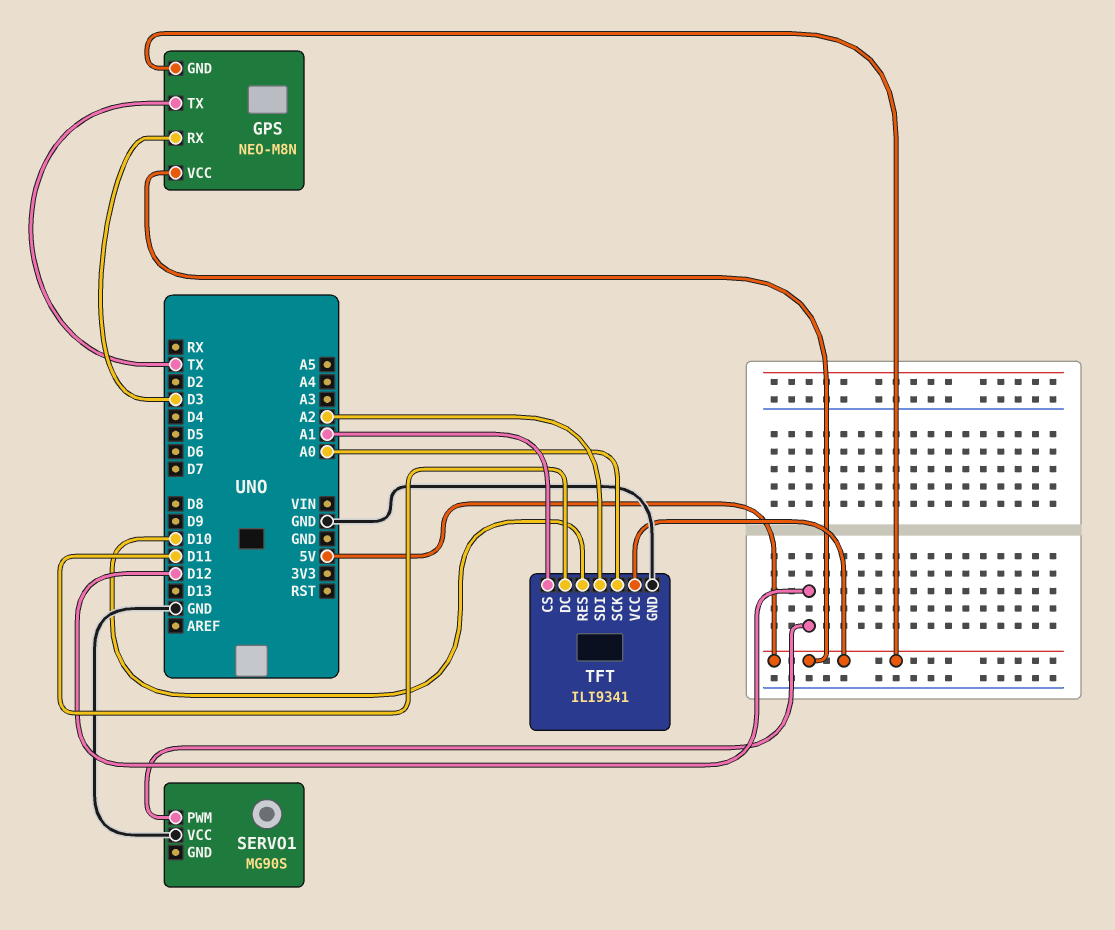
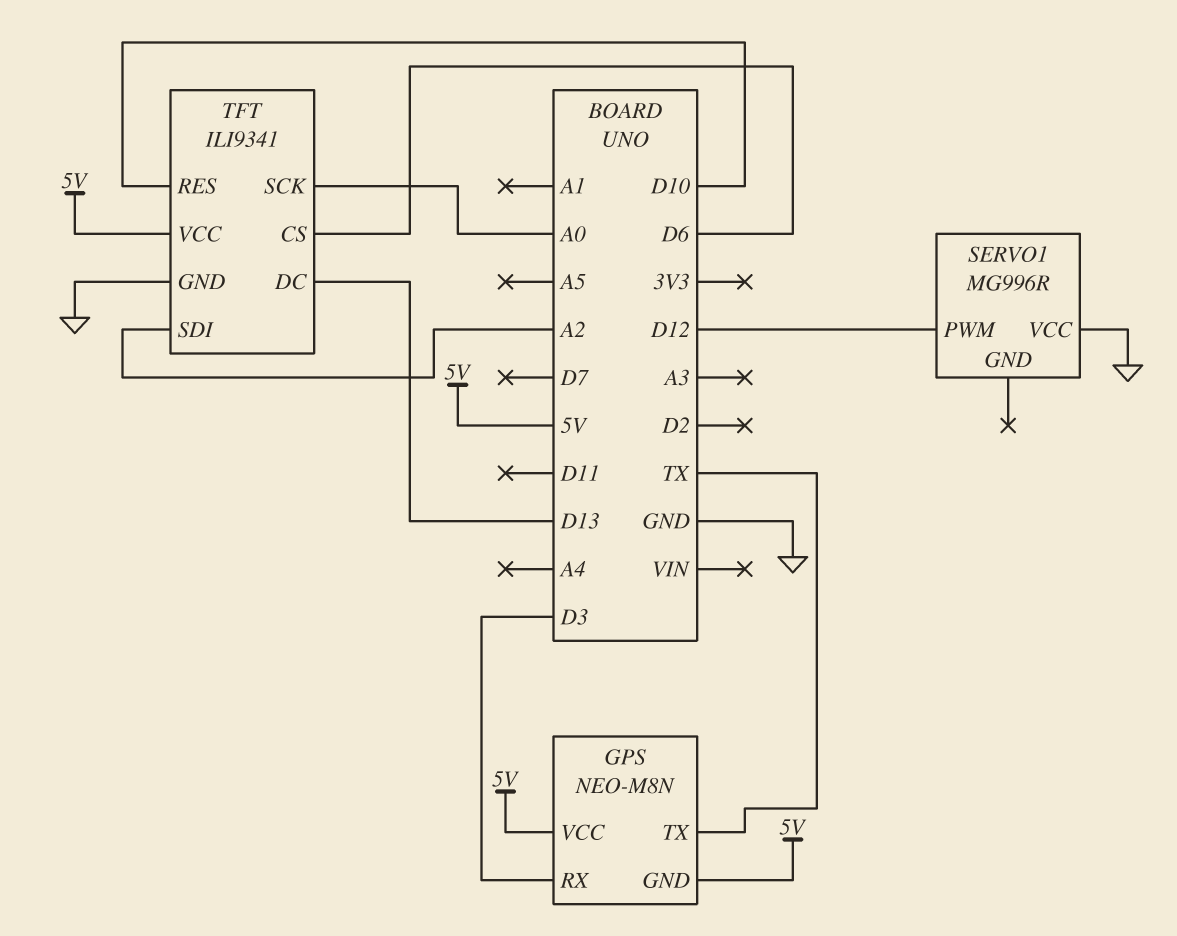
SERVO1: MG90S -> MG996R
TFT pin CS: A1 -> D6
TFT pin DC: D11 -> D13

